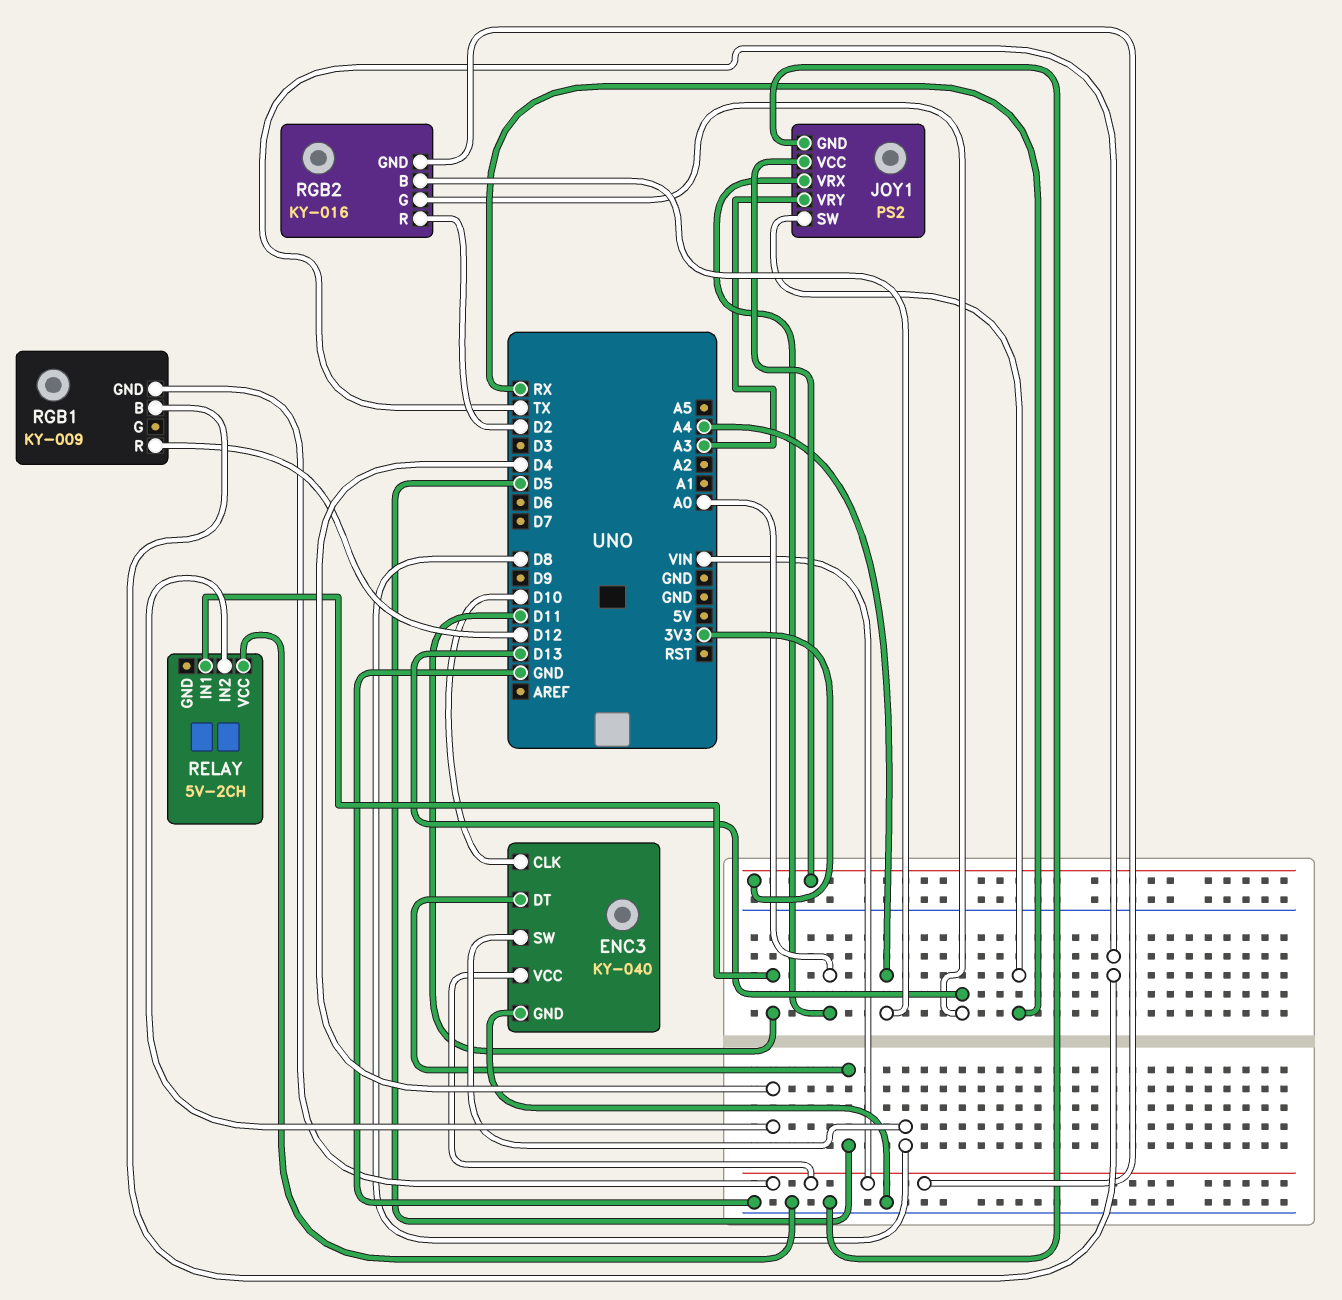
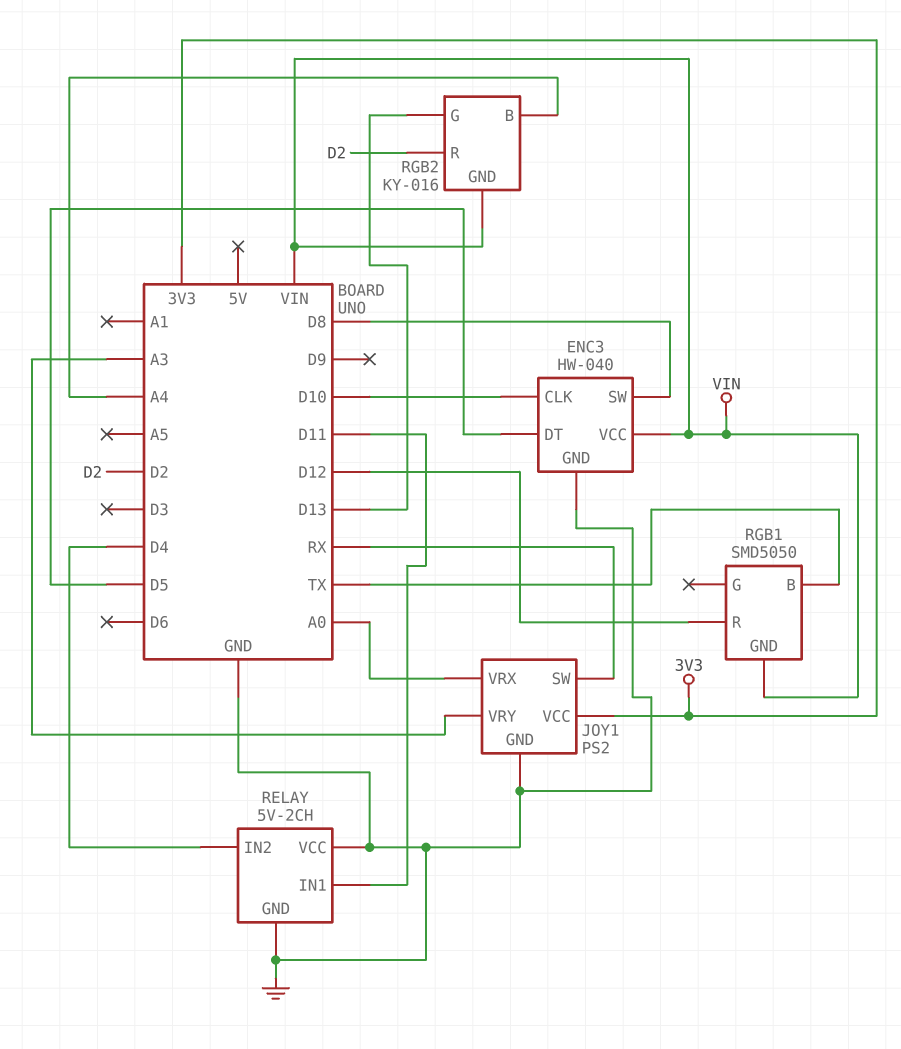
ENC3: KY-040 -> HW-040
RELAY pin GND: none -> GND
RGB1: KY-009 -> SMD5050

